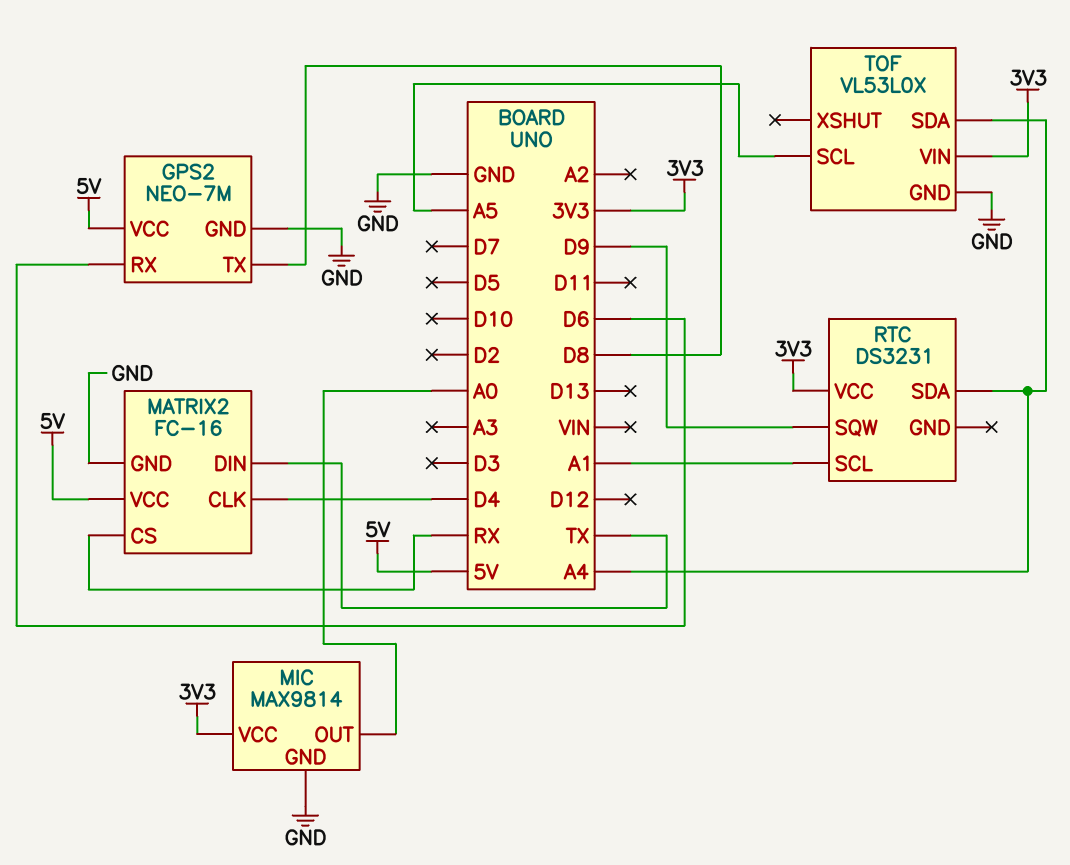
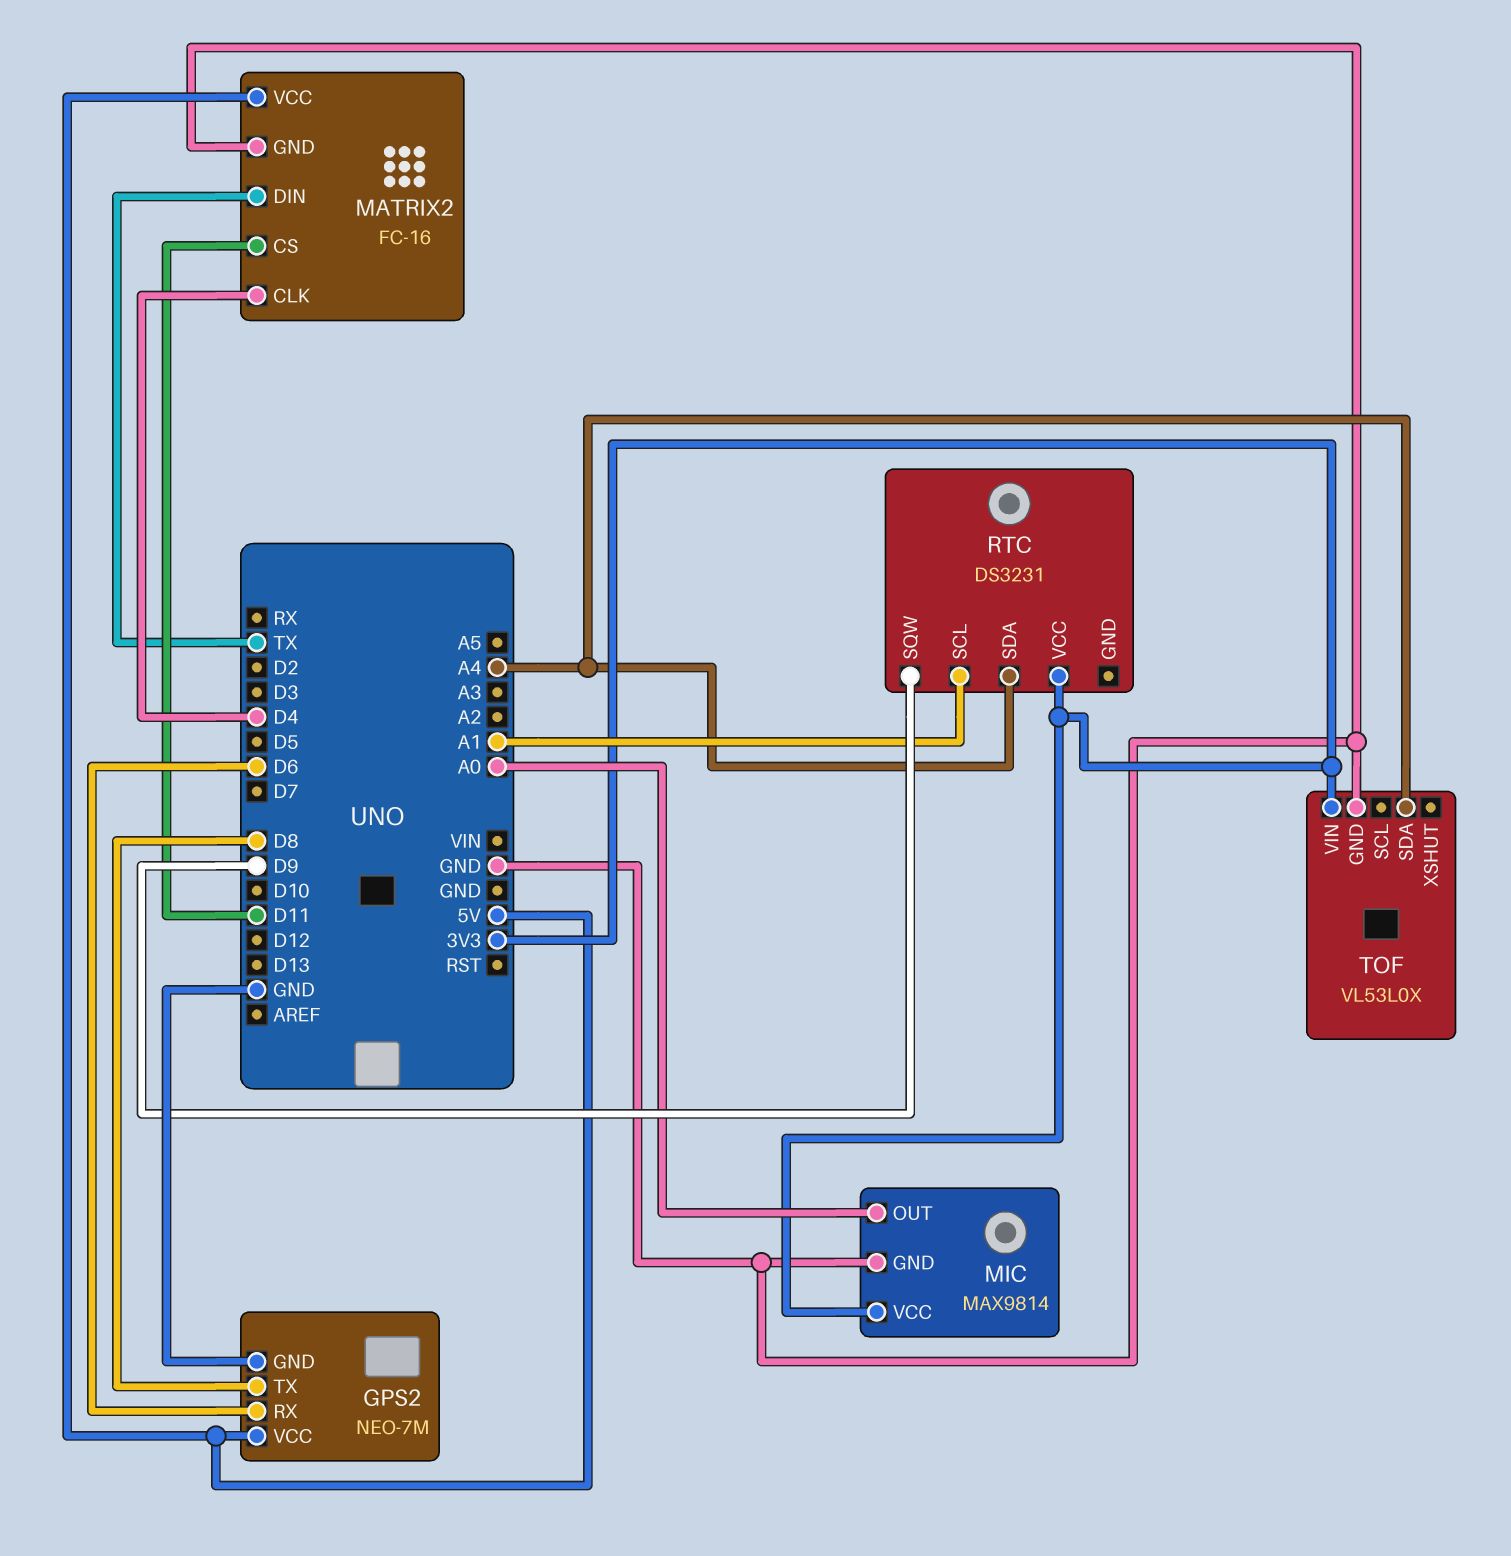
MATRIX2 pin CS: RX -> D11
TOF pin SCL: A5 -> none

